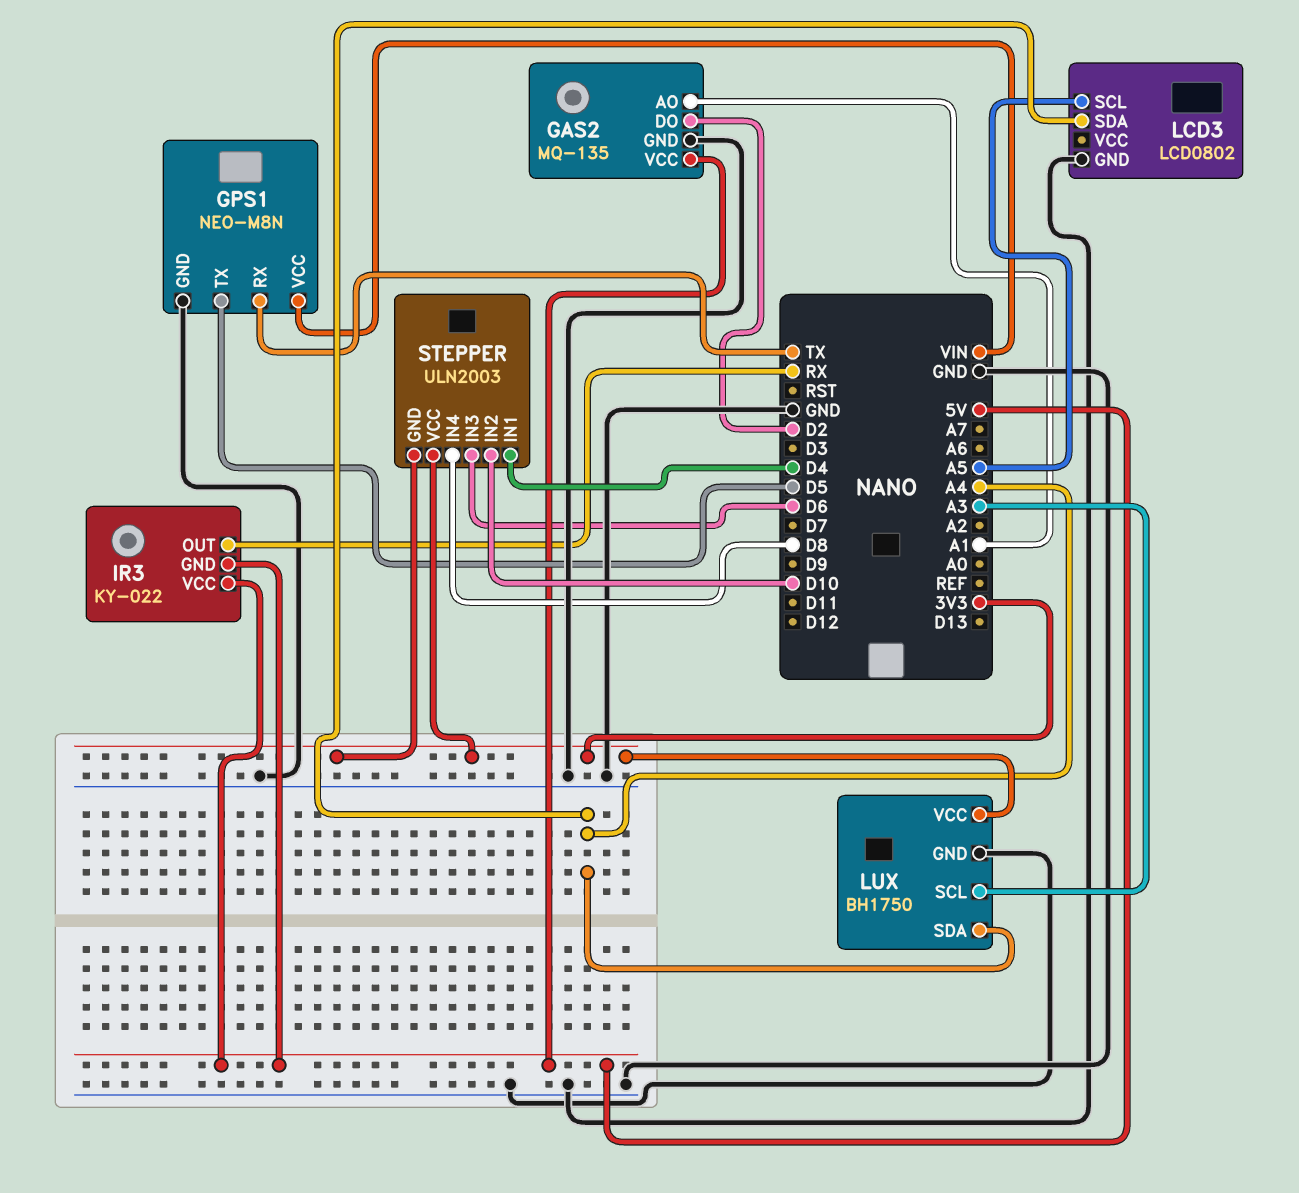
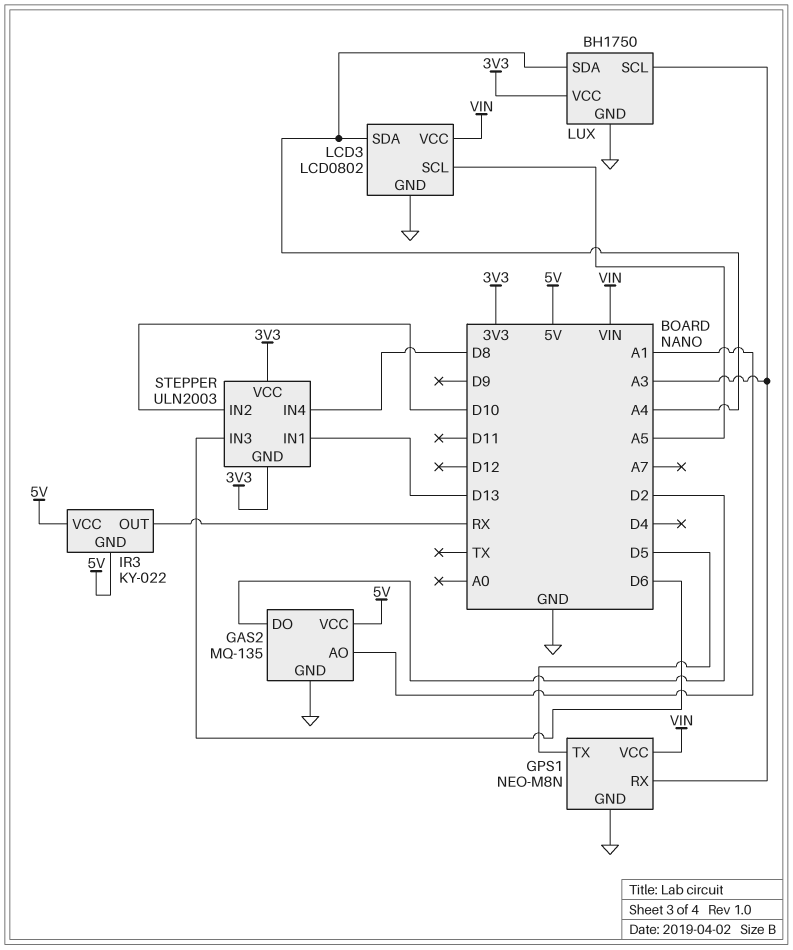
GPS1 pin RX: TX -> A3
LCD3 pin VCC: none -> VIN
STEPPER pin IN1: D4 -> D13

